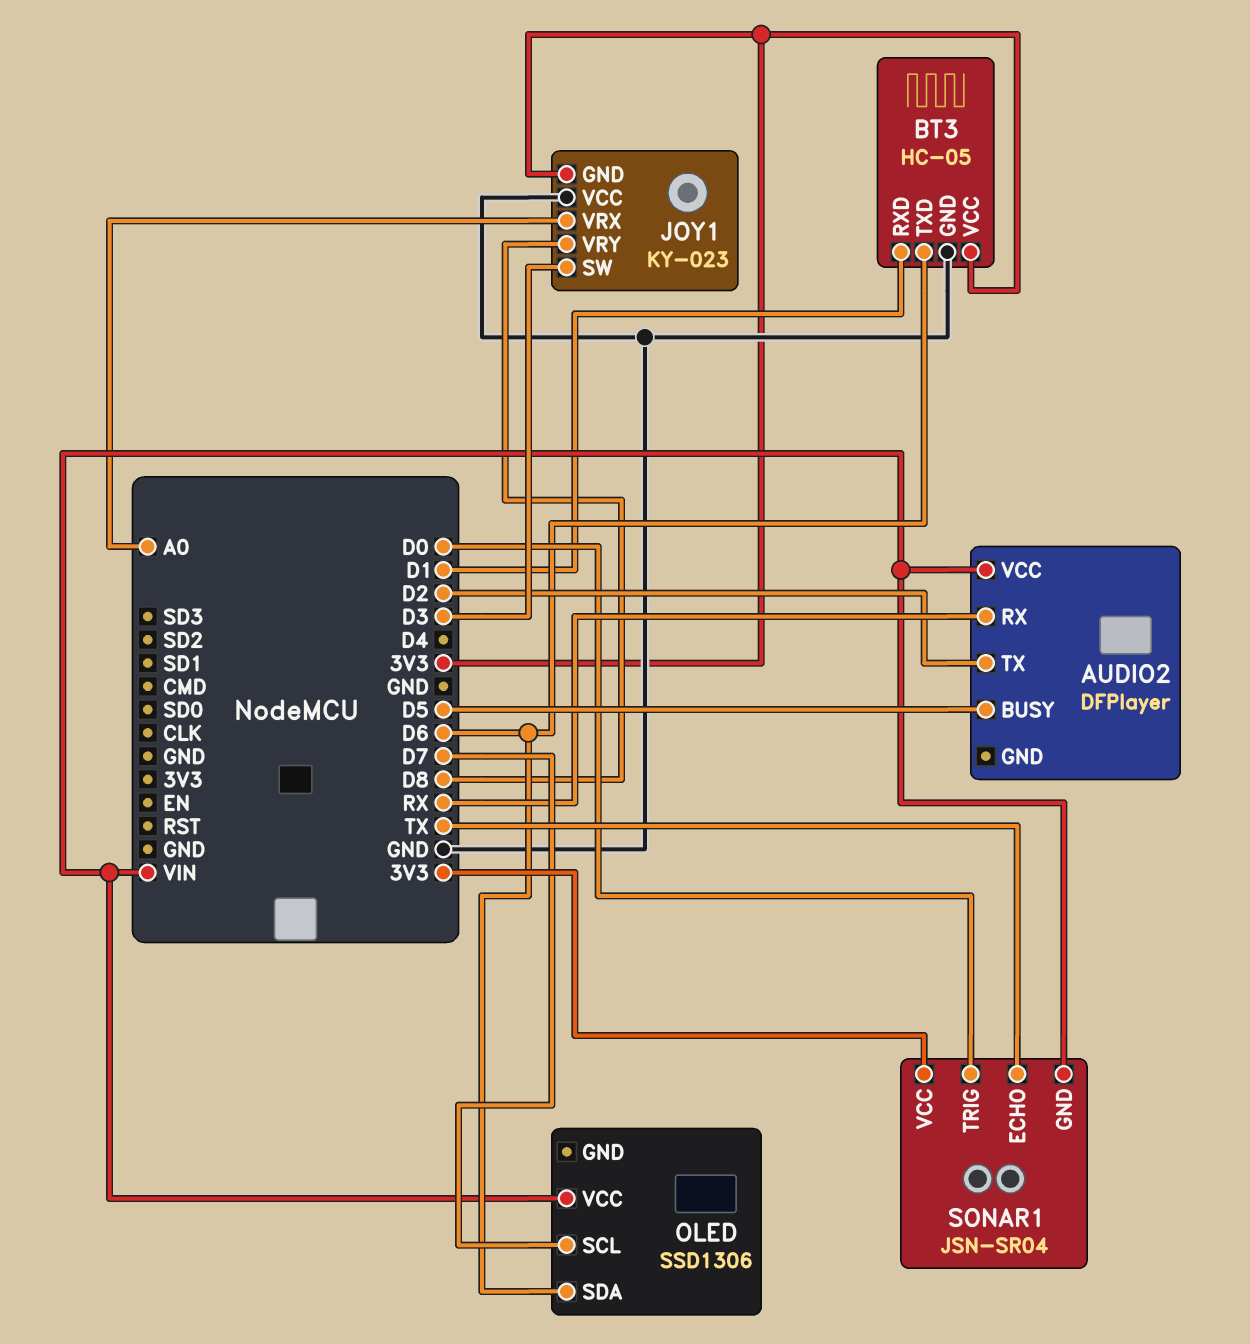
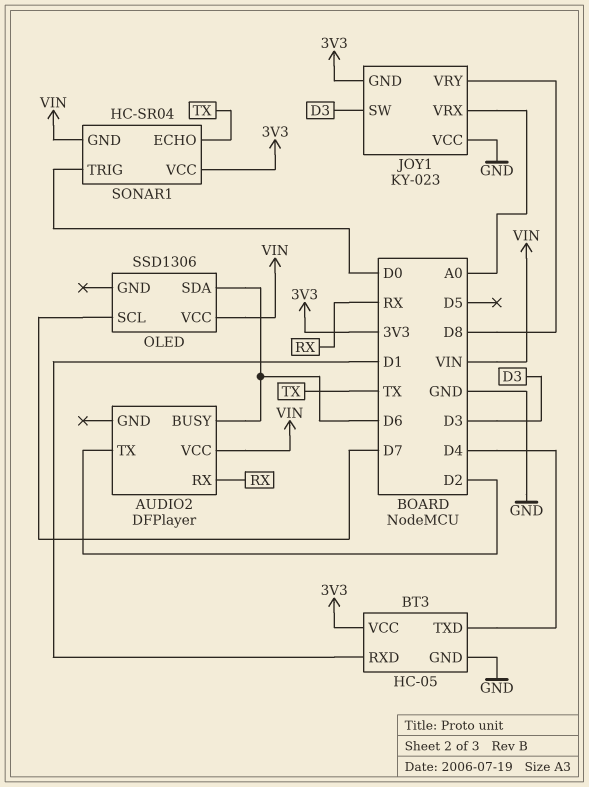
AUDIO2 pin BUSY: D5 -> D6
BT3 pin TXD: D6 -> D4
SONAR1: JSN-SR04 -> HC-SR04

